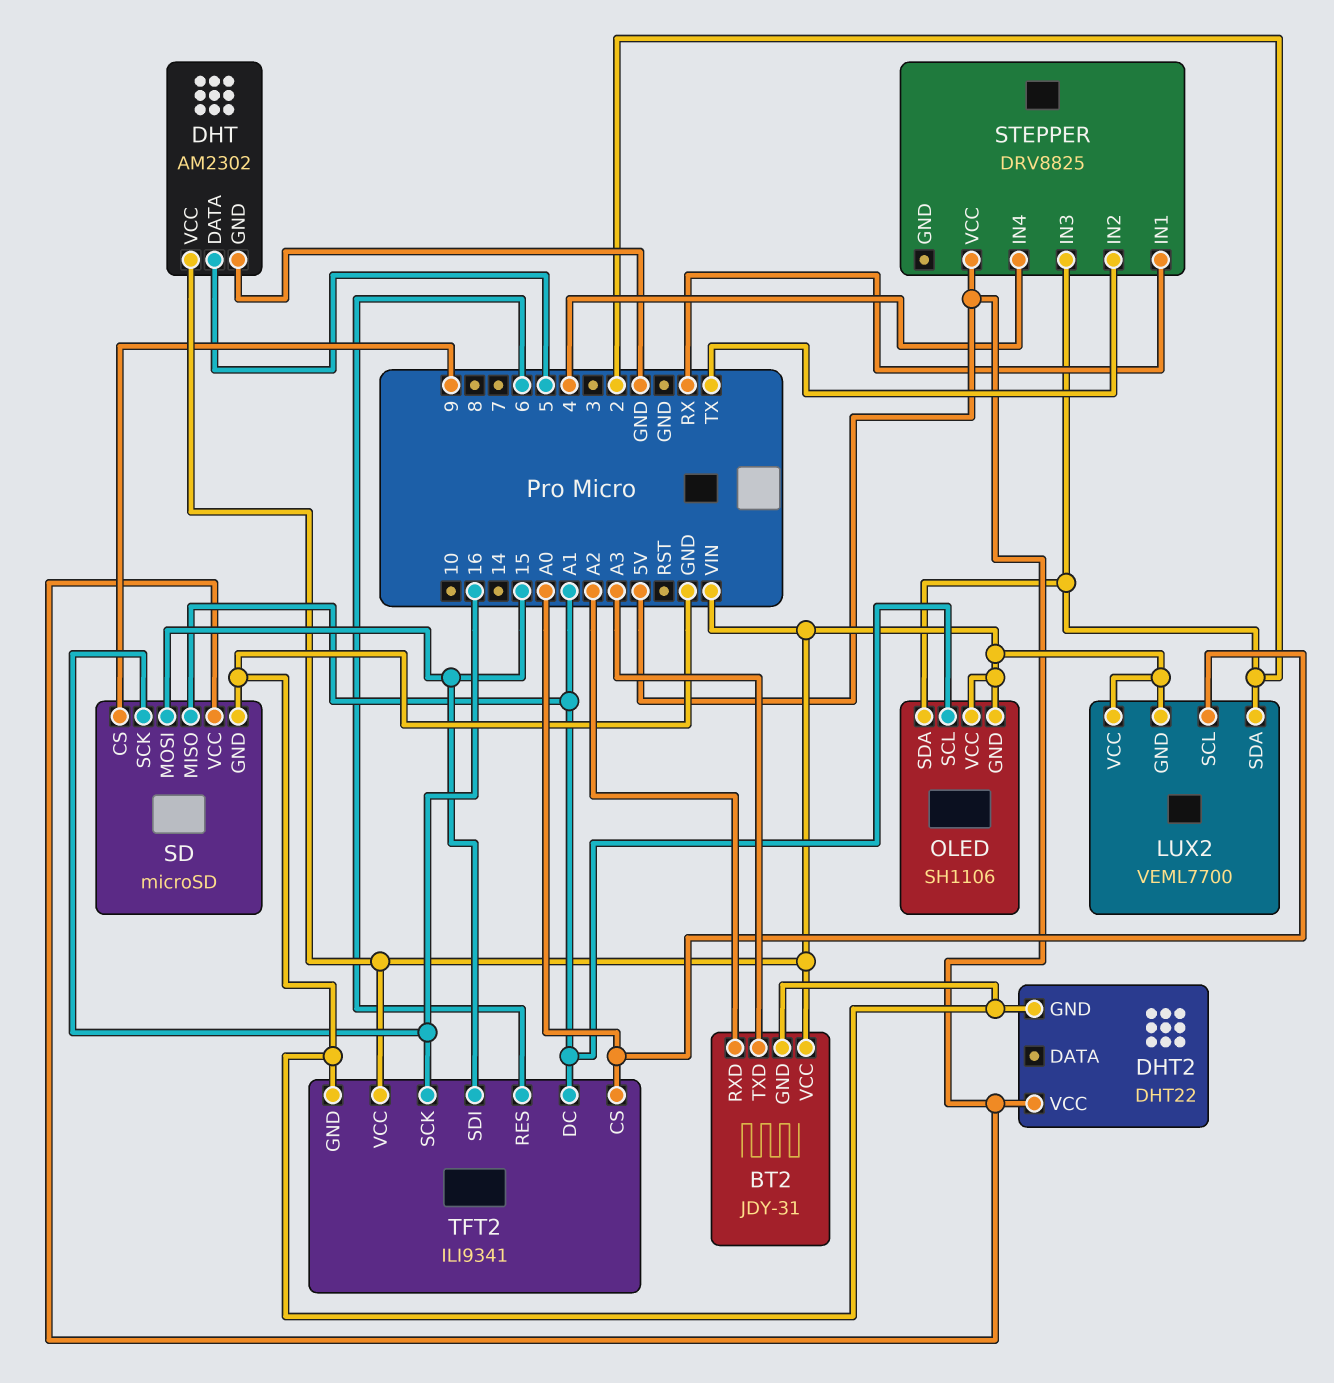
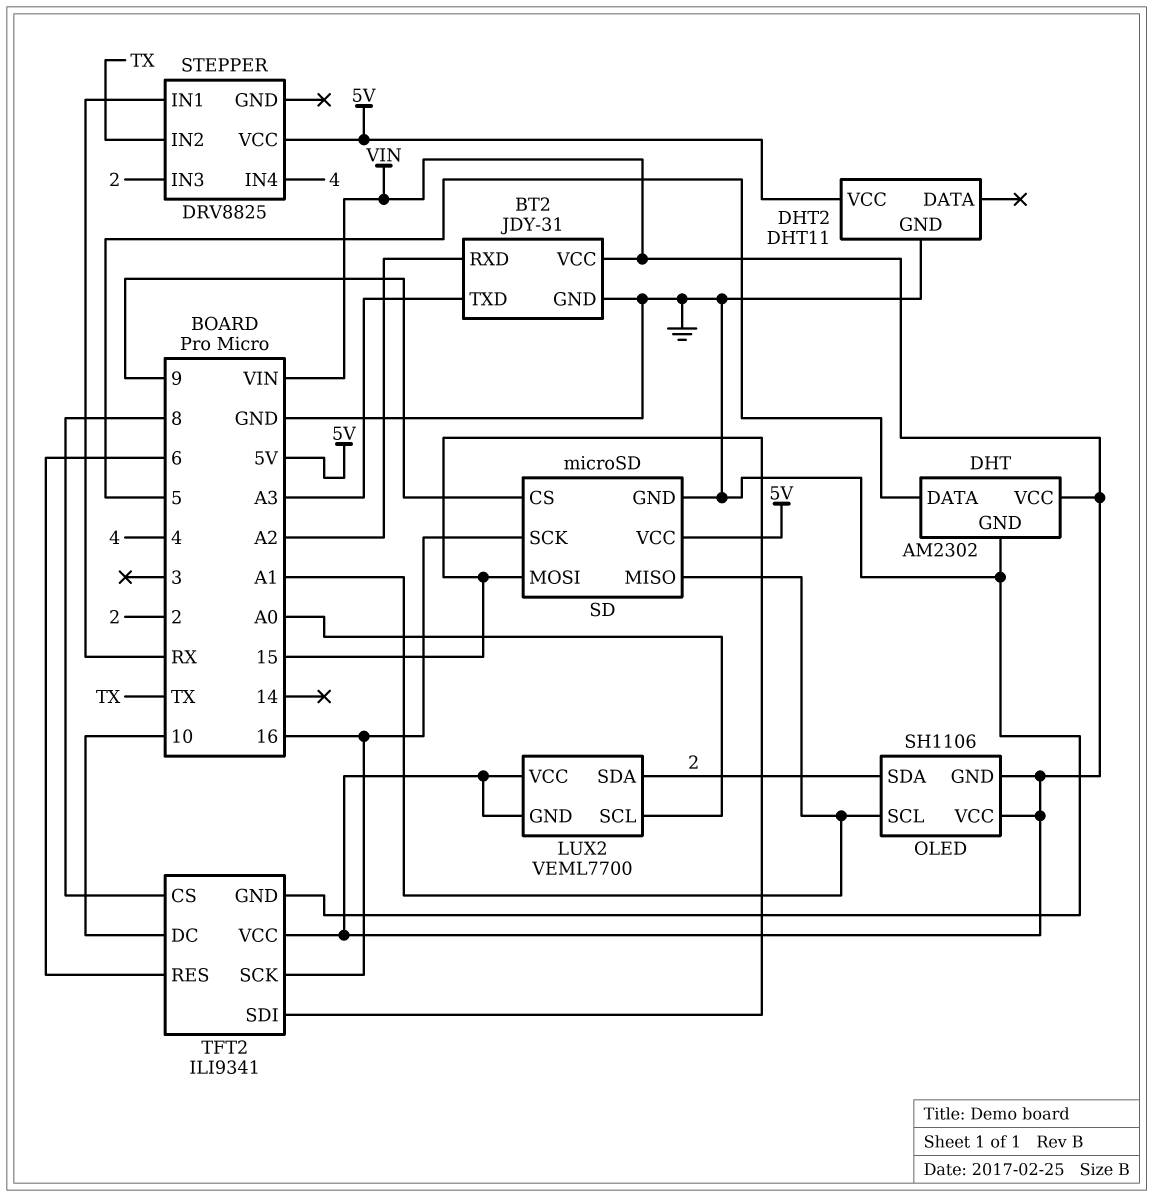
DHT2: DHT22 -> DHT11
TFT2 pin CS: A0 -> 8
TFT2 pin DC: A1 -> 10

